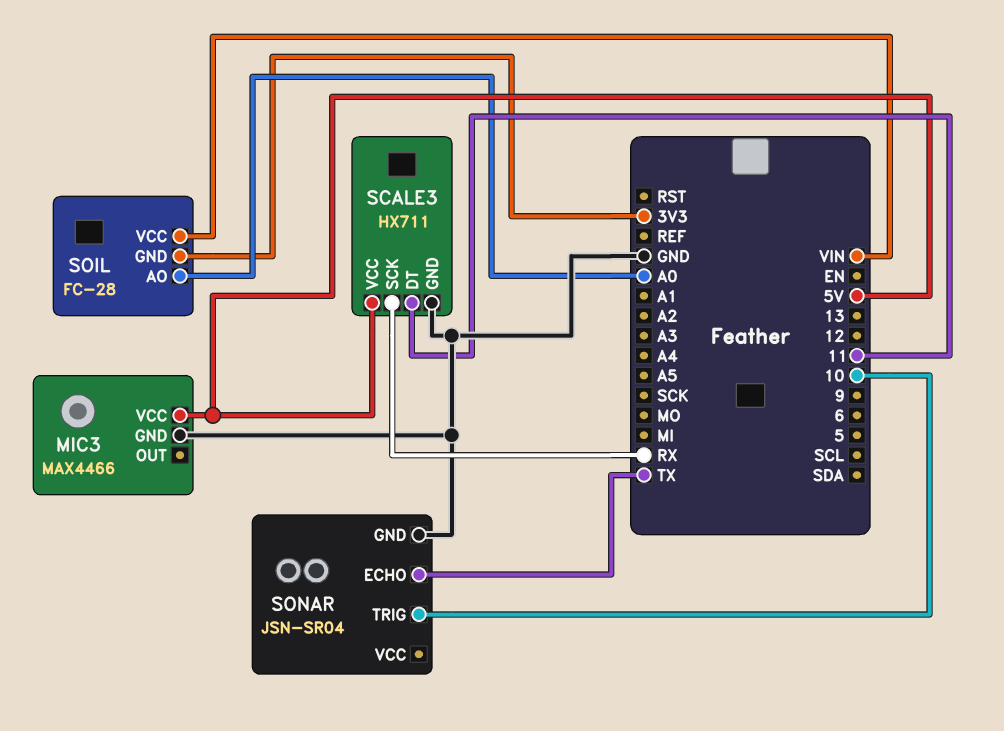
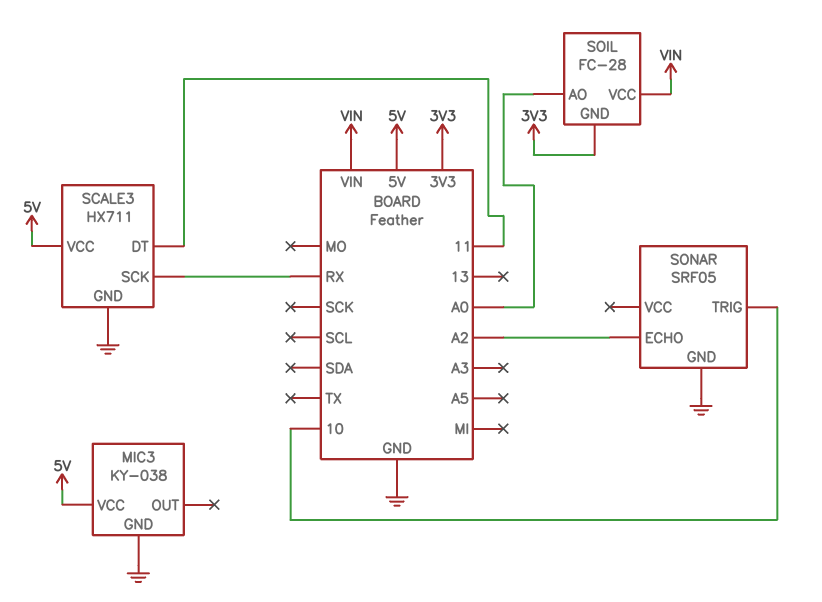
MIC3: MAX4466 -> KY-038
SONAR: JSN-SR04 -> SRF05
SONAR pin ECHO: TX -> A2

